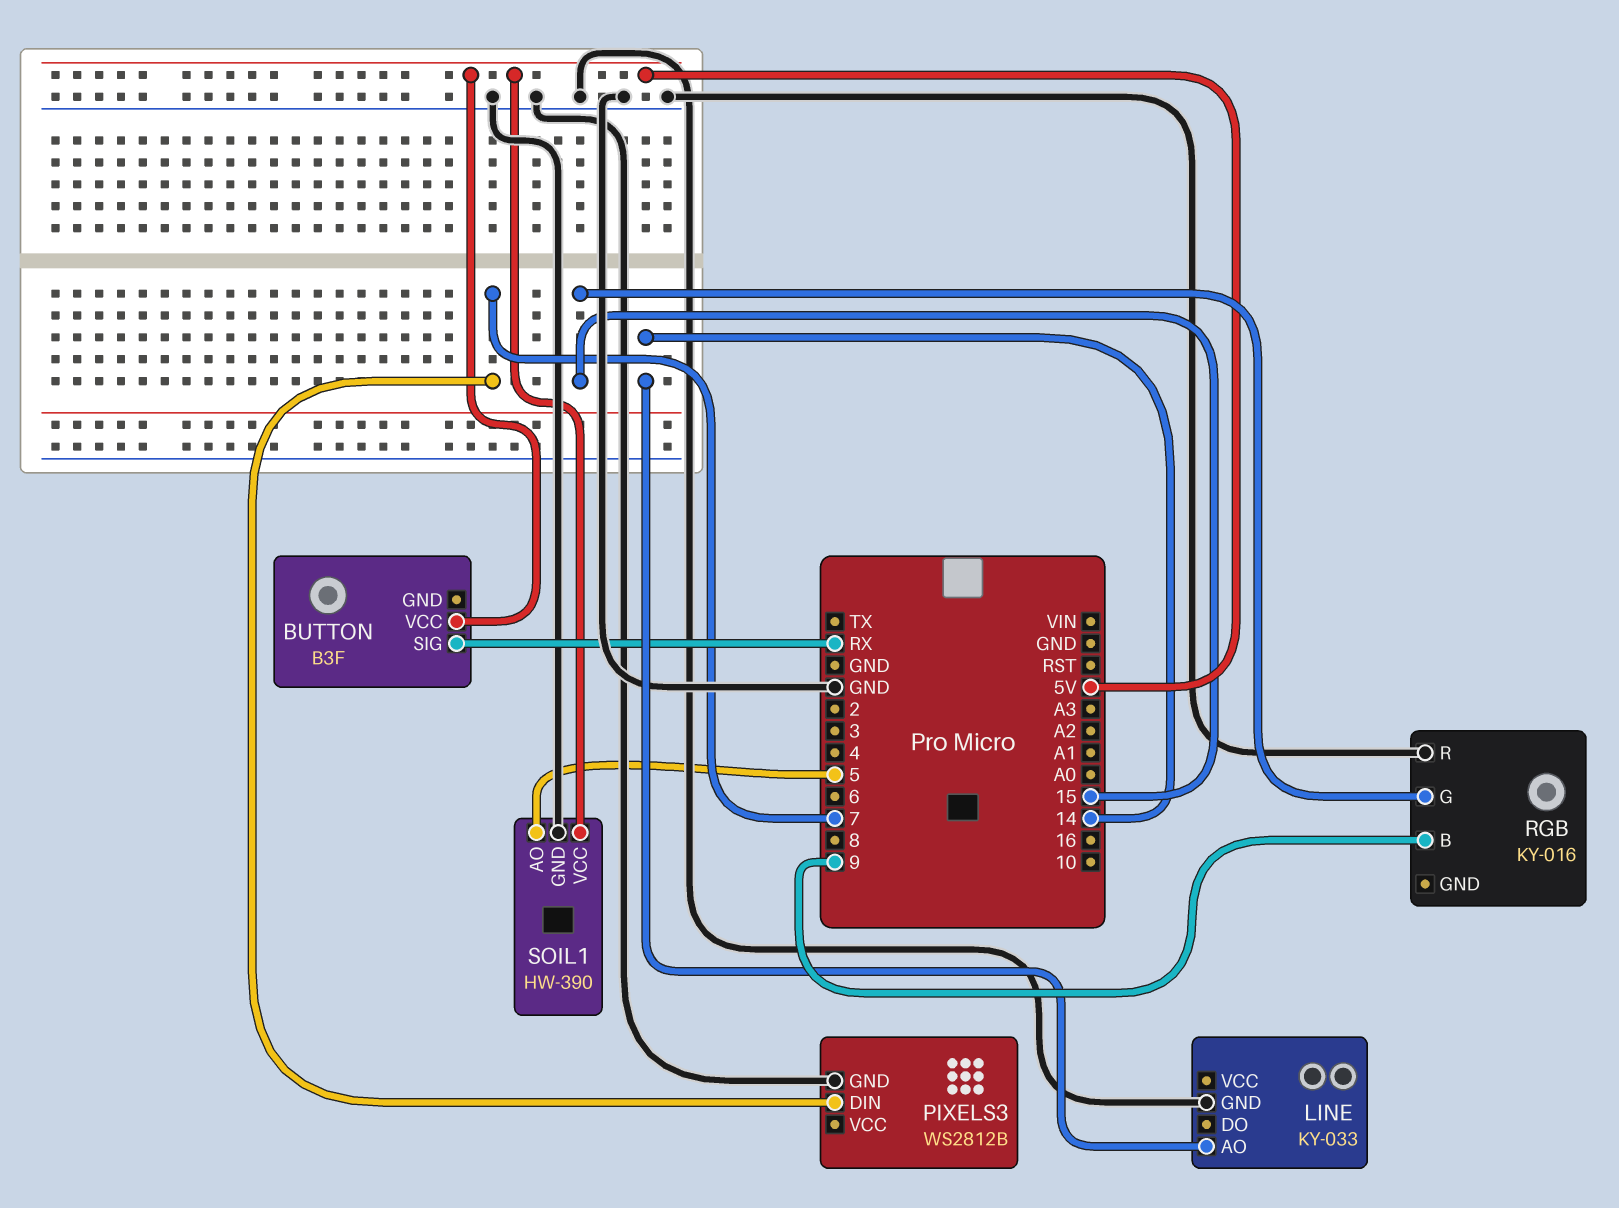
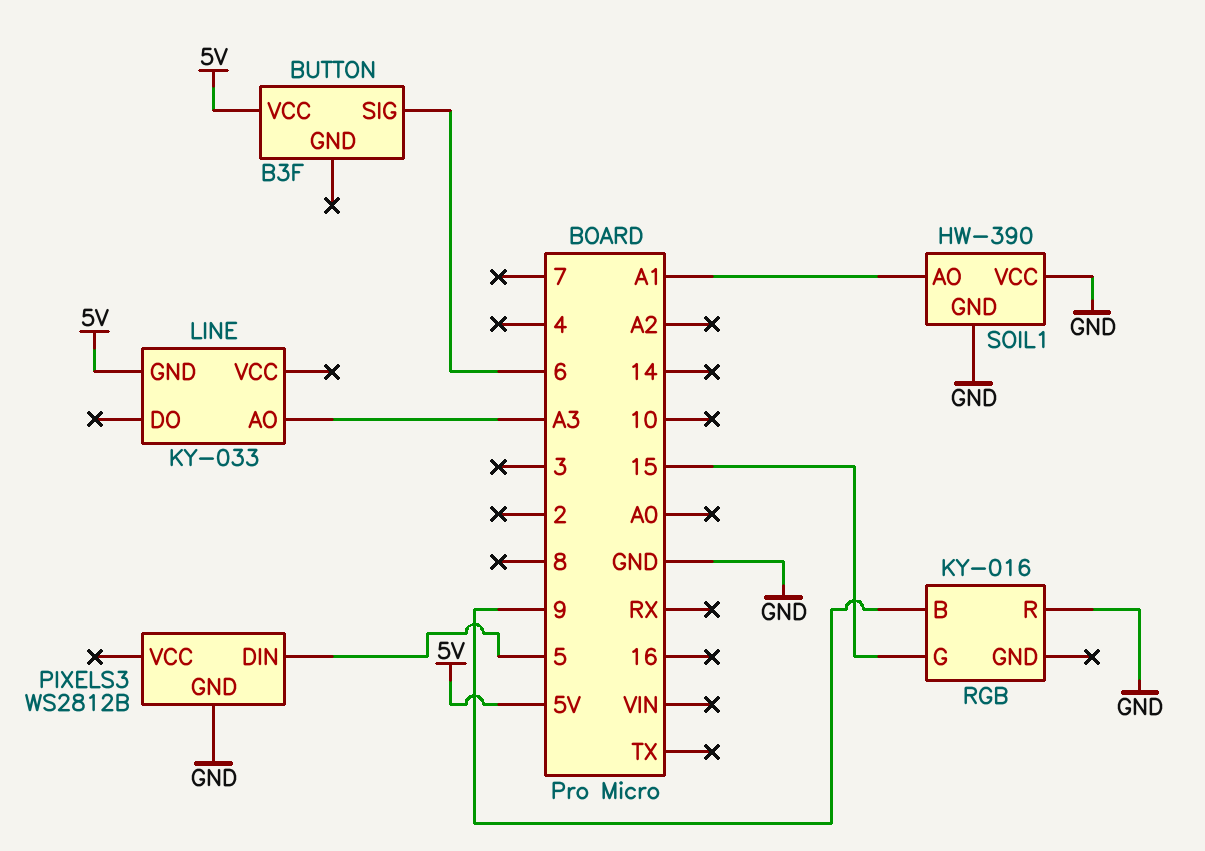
BUTTON pin SIG: RX -> 6
LINE pin AO: 14 -> A3
LINE pin GND: GND -> 5V
PIXELS3 pin DIN: 7 -> 5
SOIL1 pin AO: 5 -> A1
SOIL1 pin VCC: 5V -> GND

